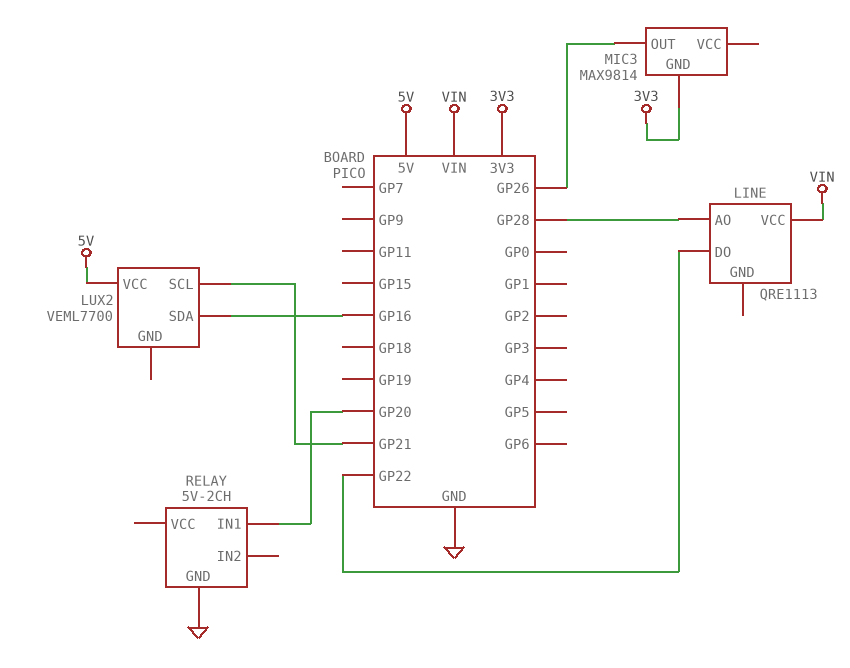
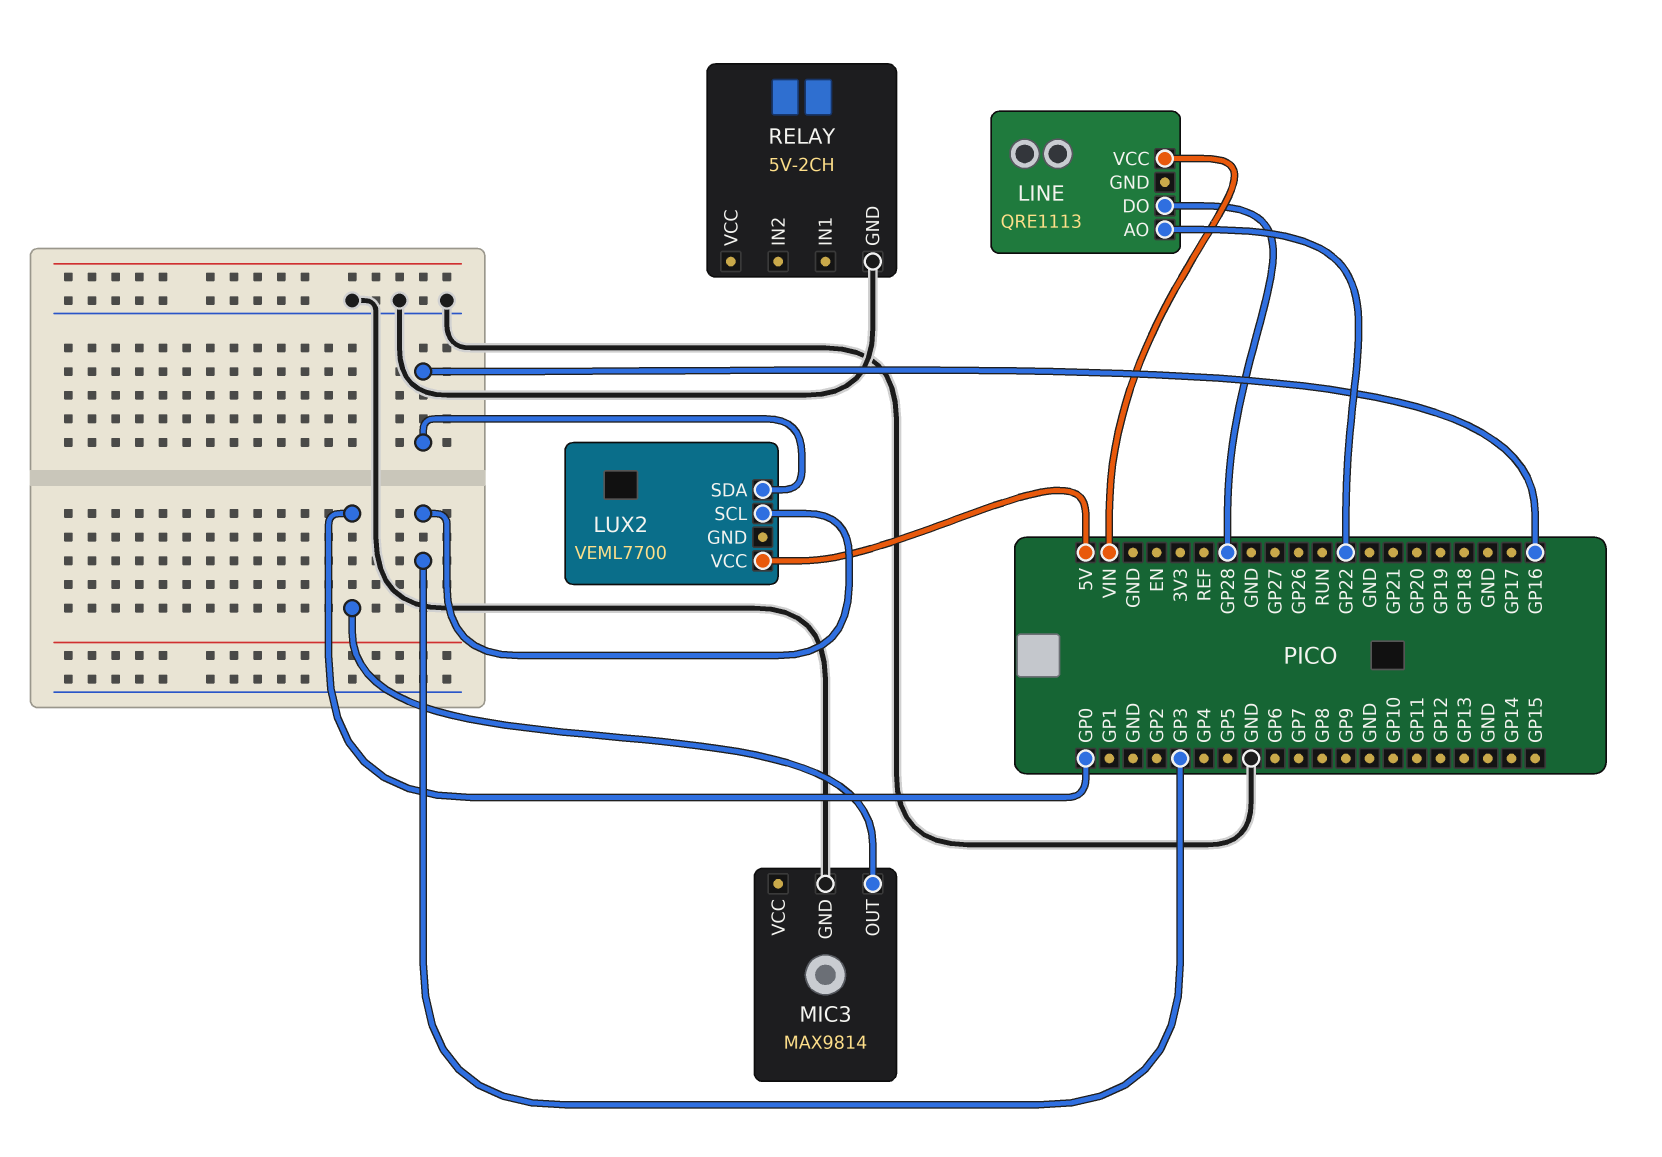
LINE pin AO: GP28 -> GP22
LINE pin DO: GP22 -> GP28
LUX2 pin SCL: GP21 -> GP3
MIC3 pin GND: 3V3 -> GND
MIC3 pin OUT: GP26 -> GP0
RELAY pin IN1: GP20 -> none

